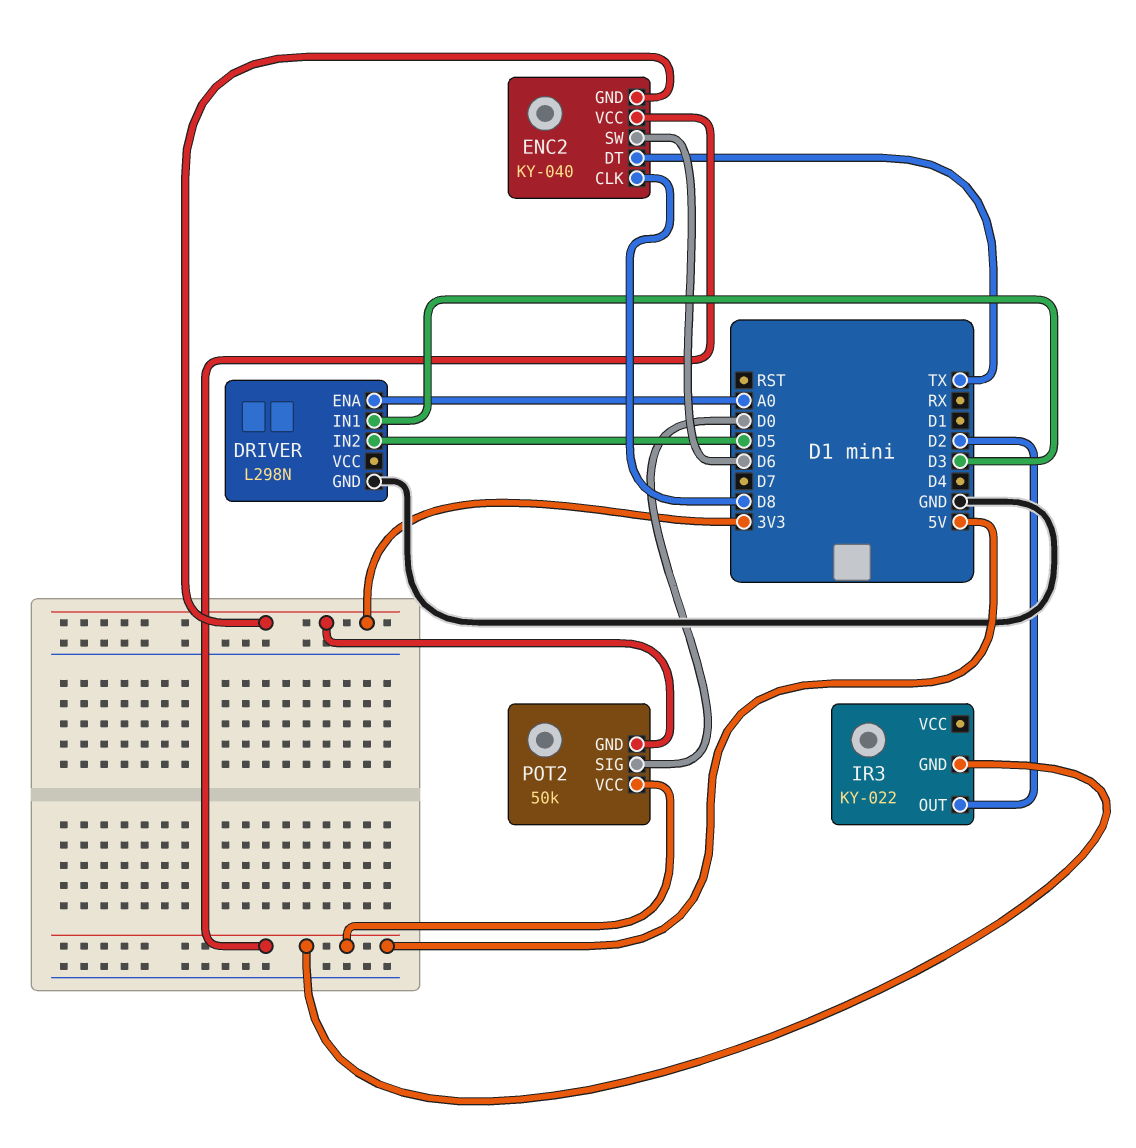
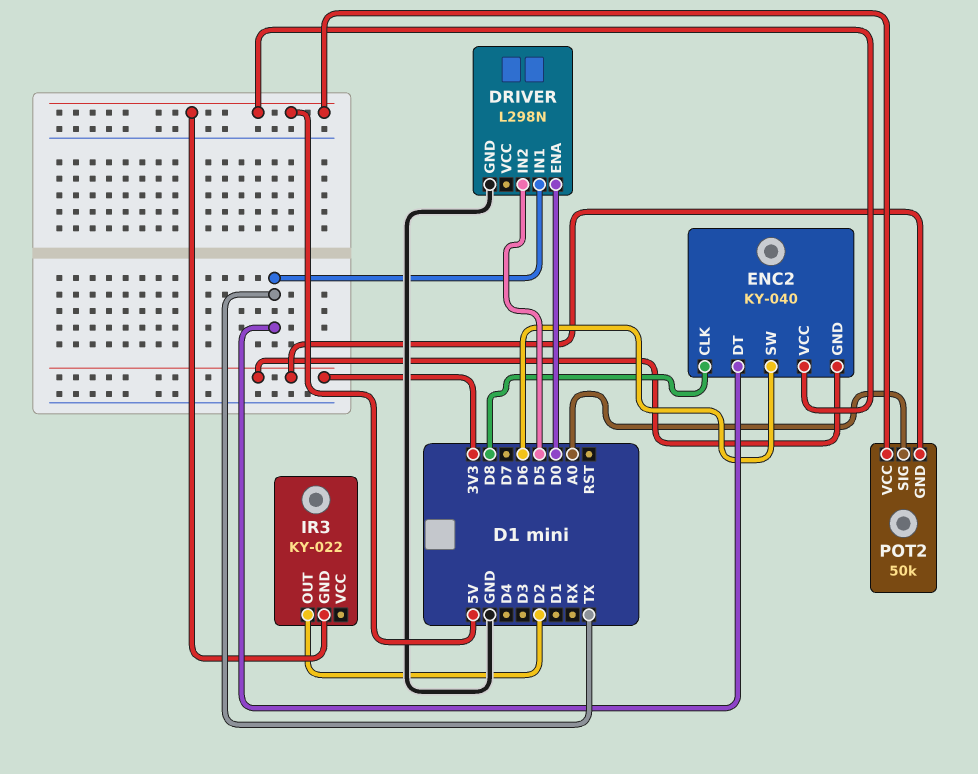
DRIVER pin ENA: A0 -> D0
DRIVER pin IN1: D3 -> TX
POT2 pin SIG: D0 -> A0

